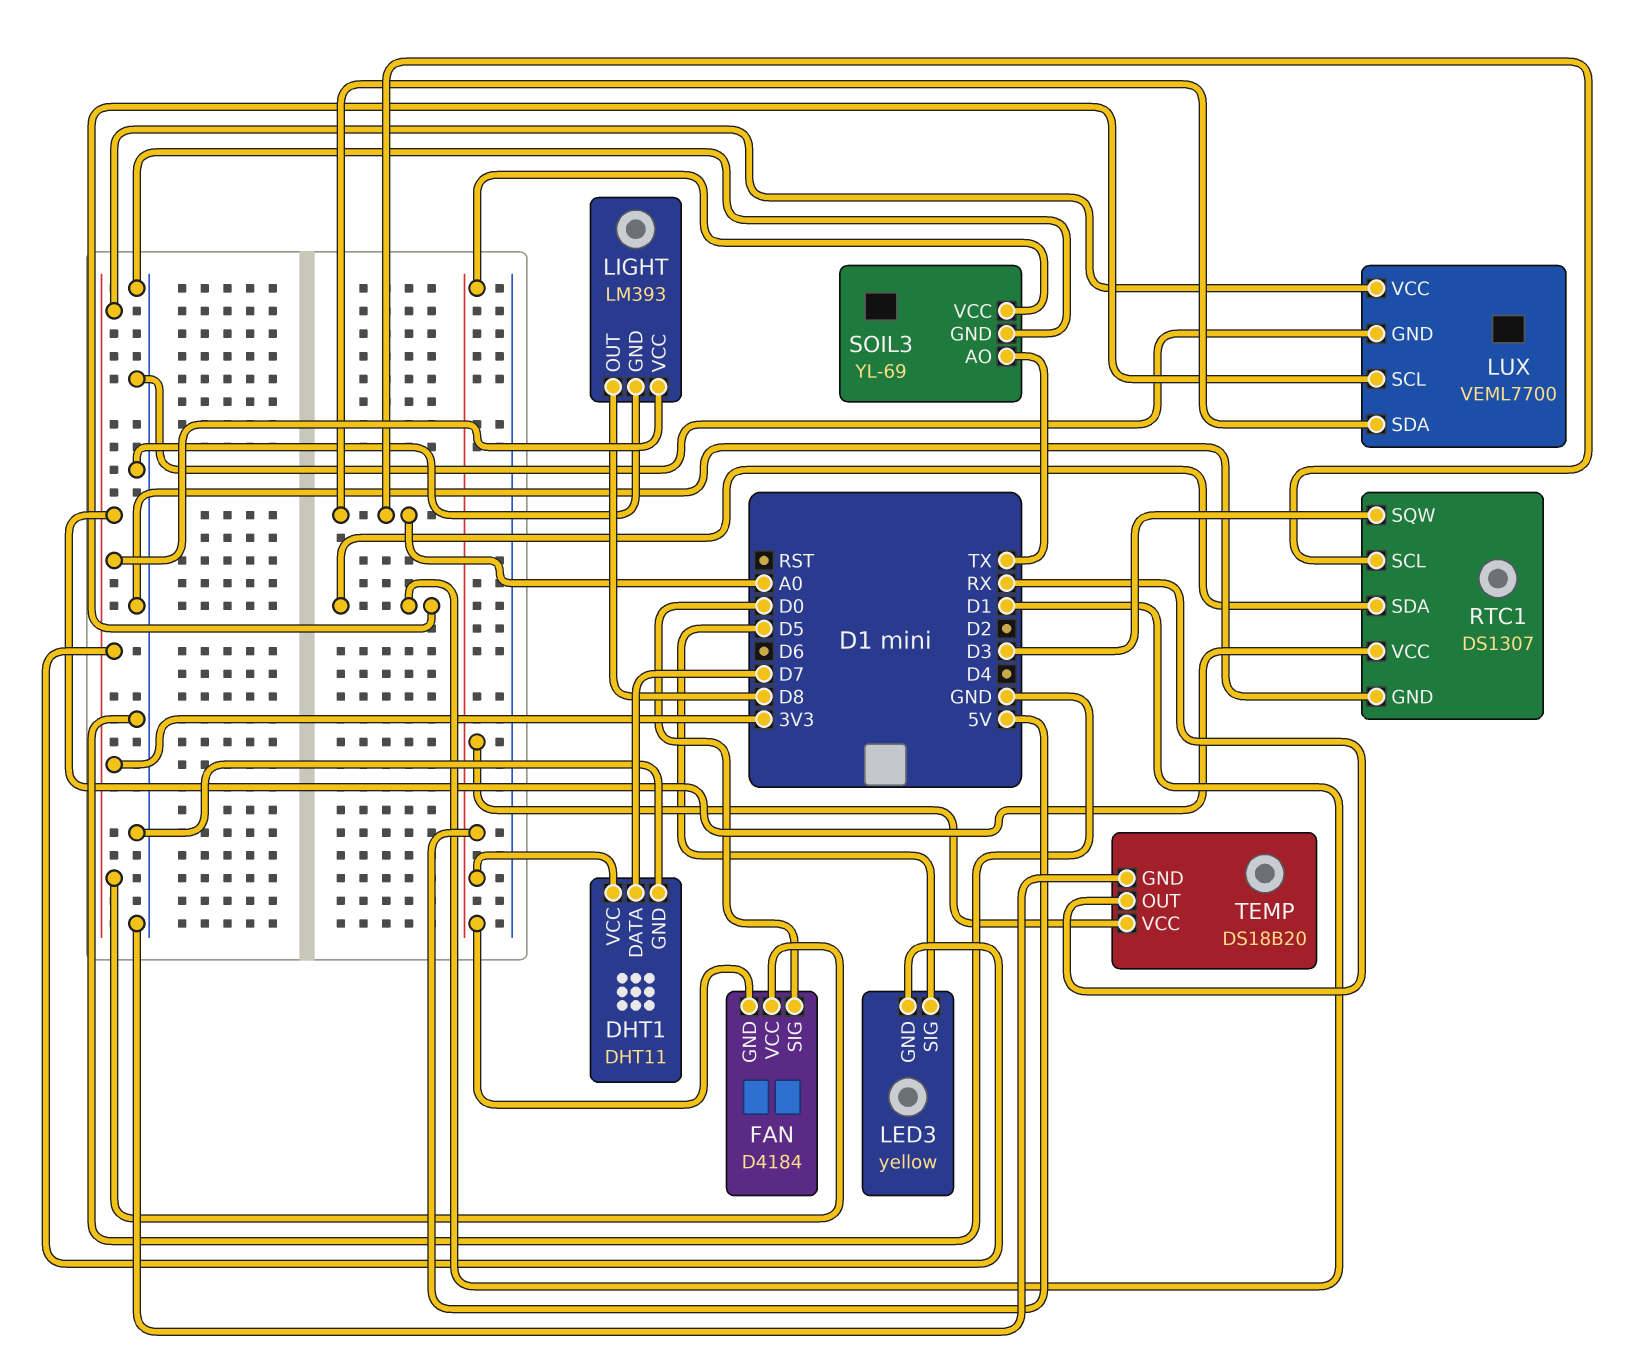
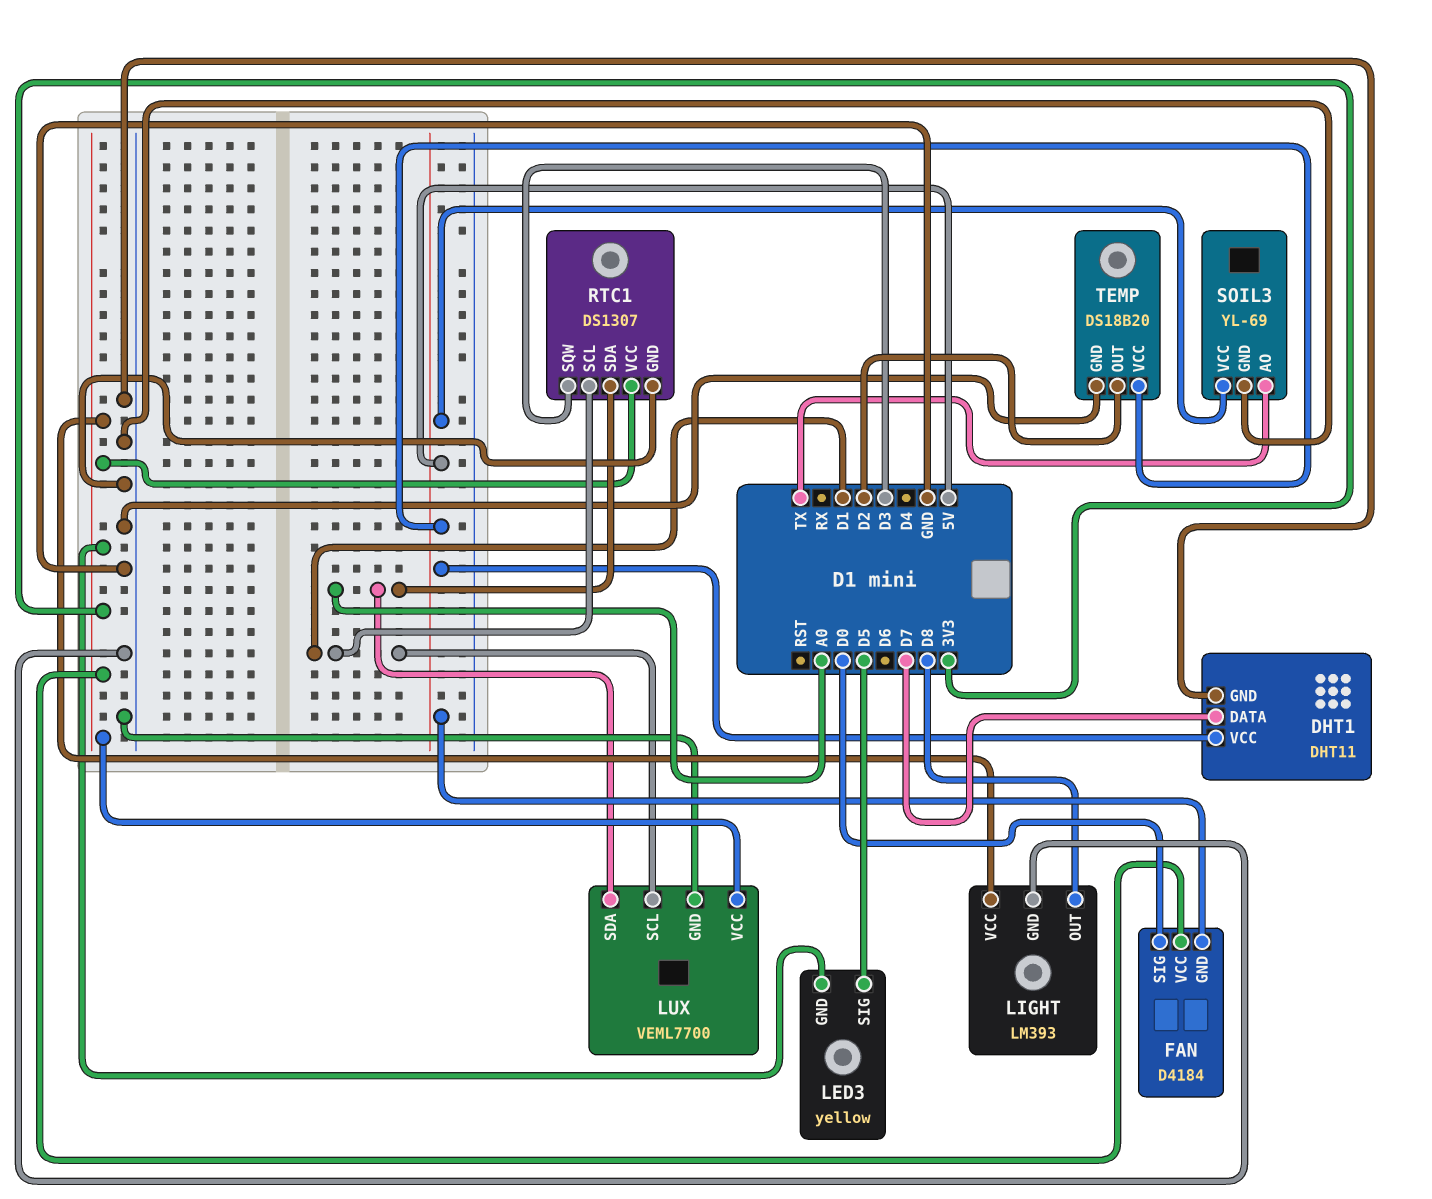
RTC1 pin SCL: A0 -> D1
RTC1 pin SDA: D1 -> A0
TEMP pin OUT: RX -> D2

